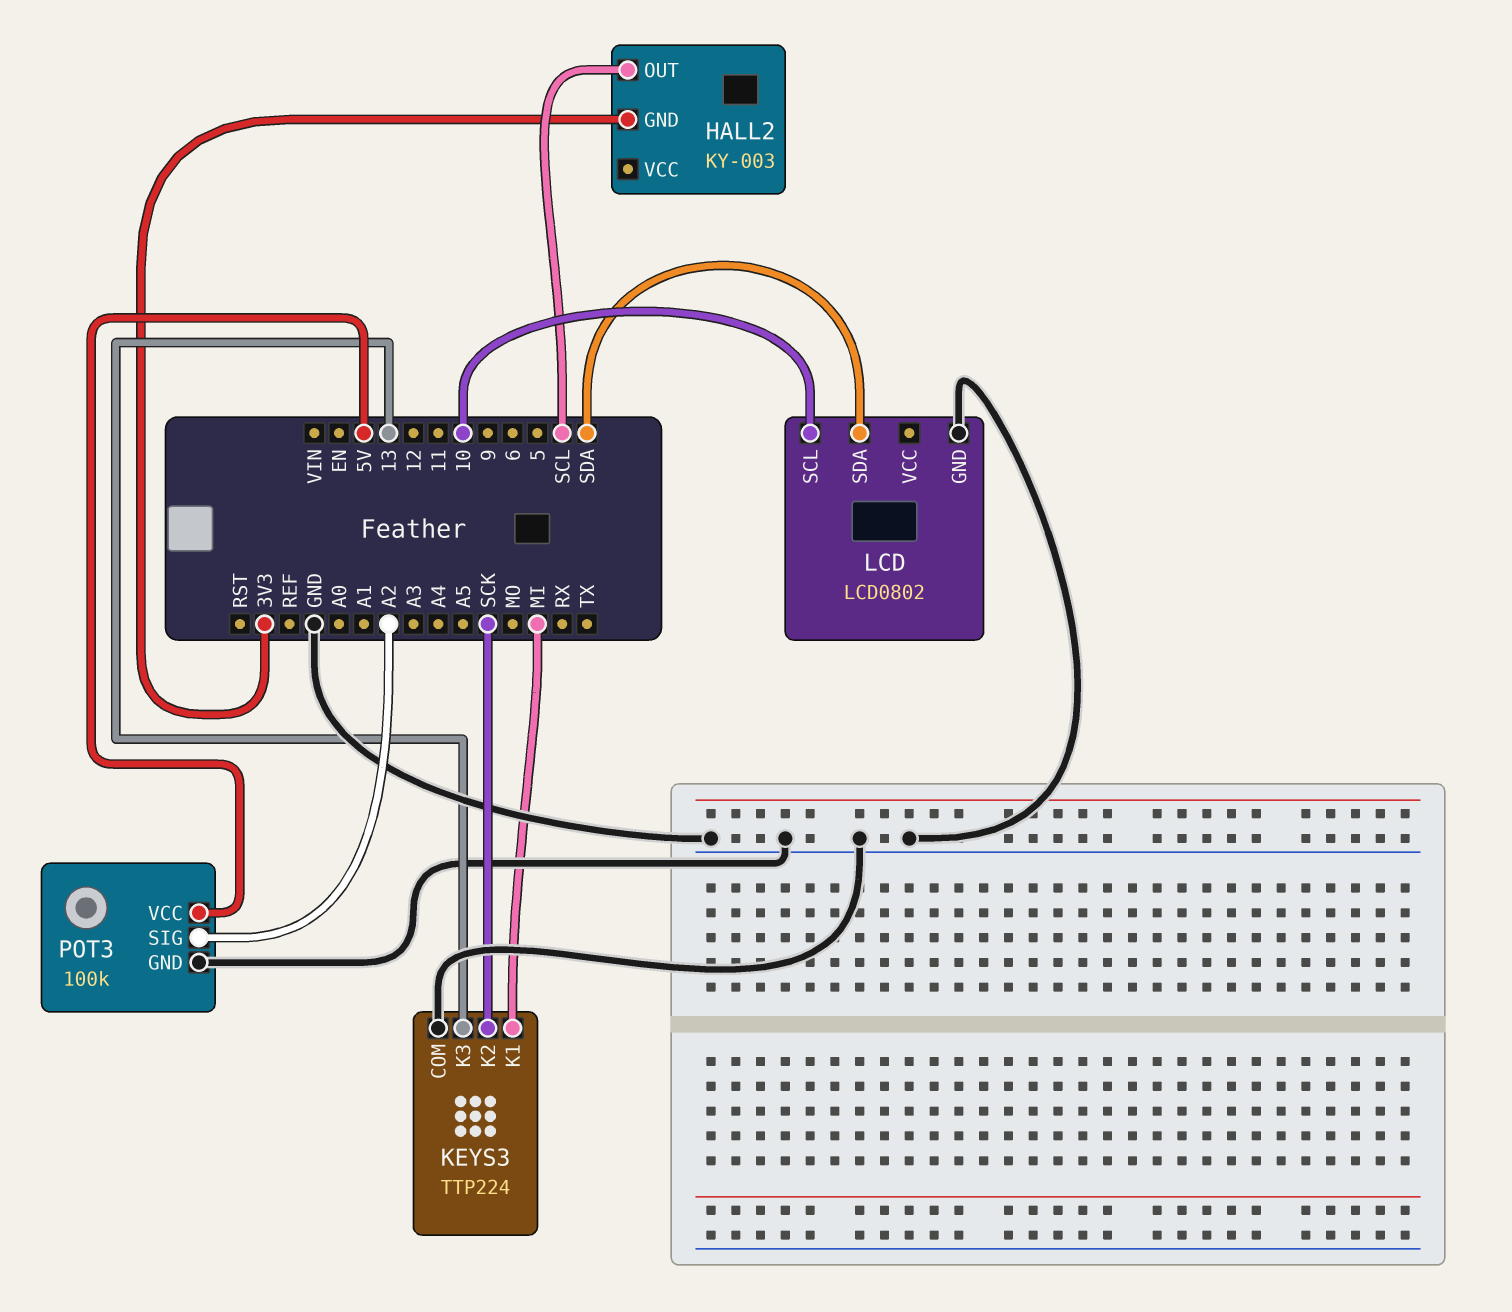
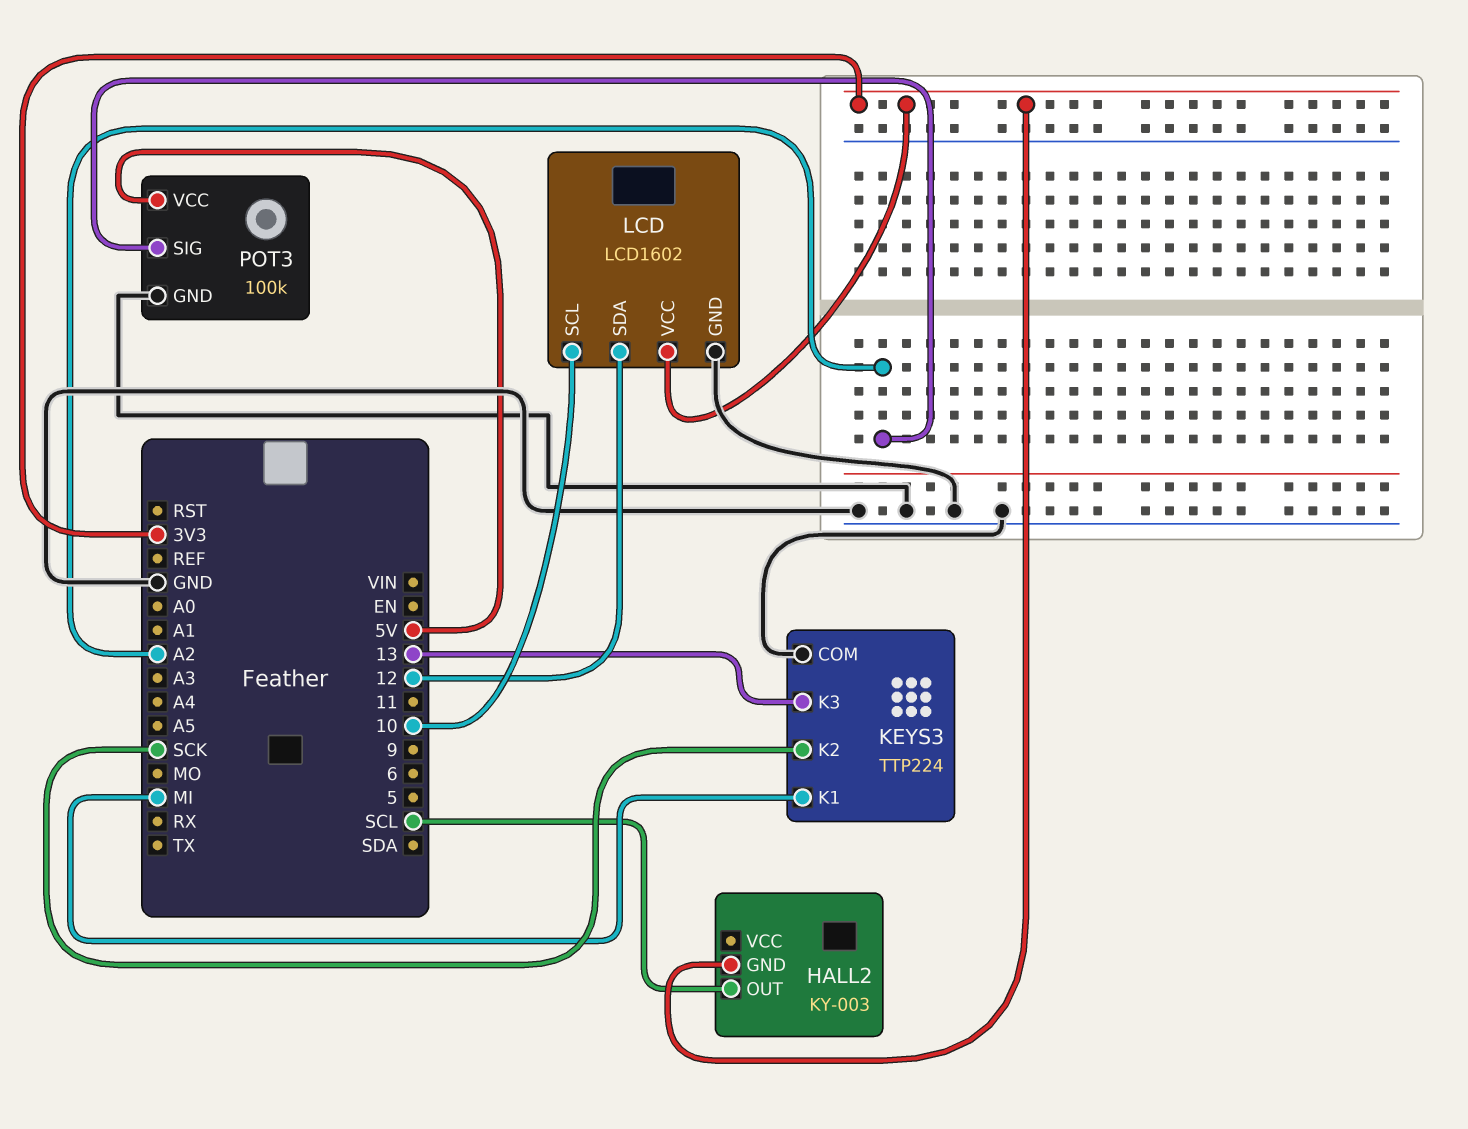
LCD: LCD0802 -> LCD1602
LCD pin SDA: SDA -> 12
LCD pin VCC: none -> 3V3

